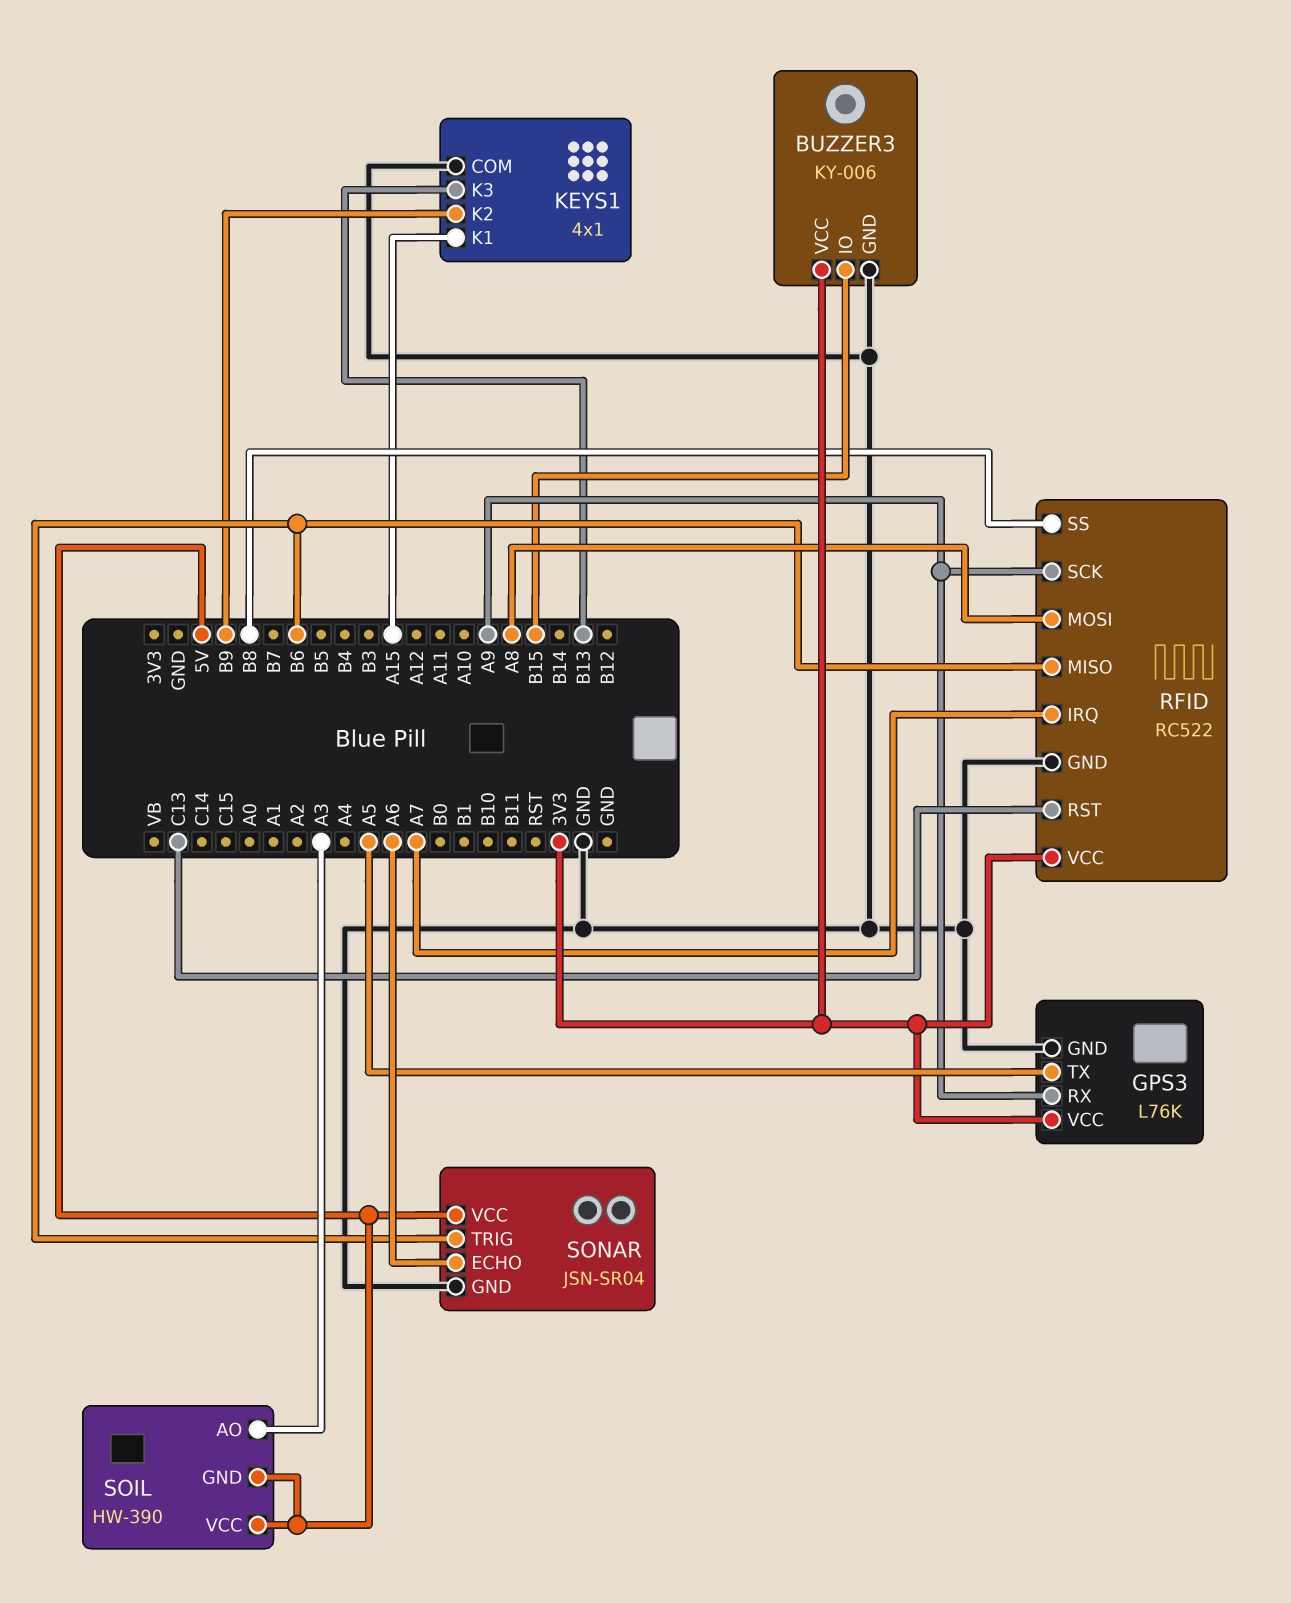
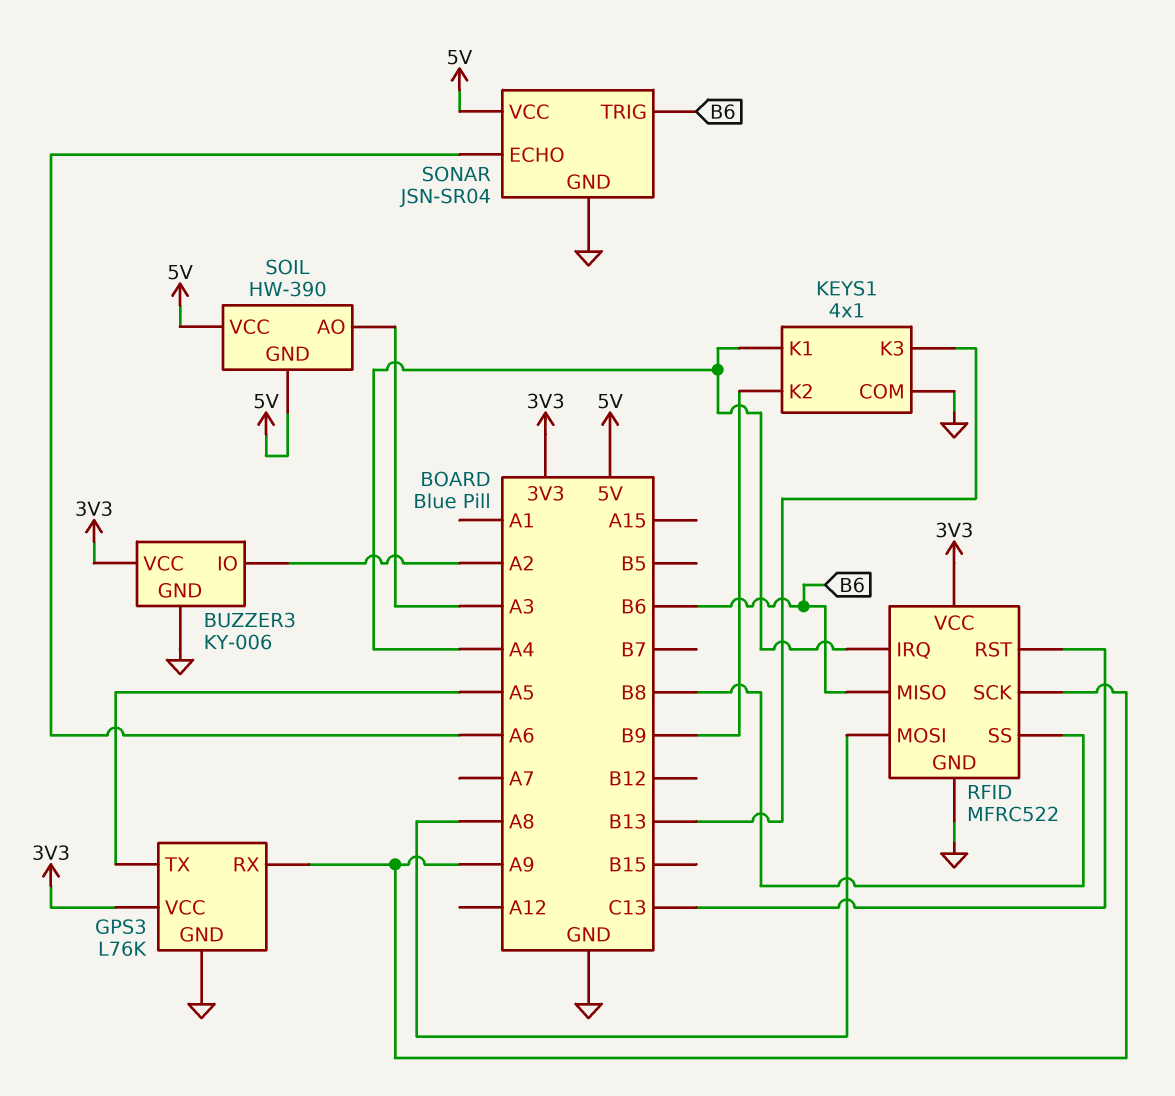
BUZZER3 pin IO: B15 -> A2
KEYS1 pin K1: A15 -> A4
RFID: RC522 -> MFRC522
RFID pin IRQ: A7 -> A4

